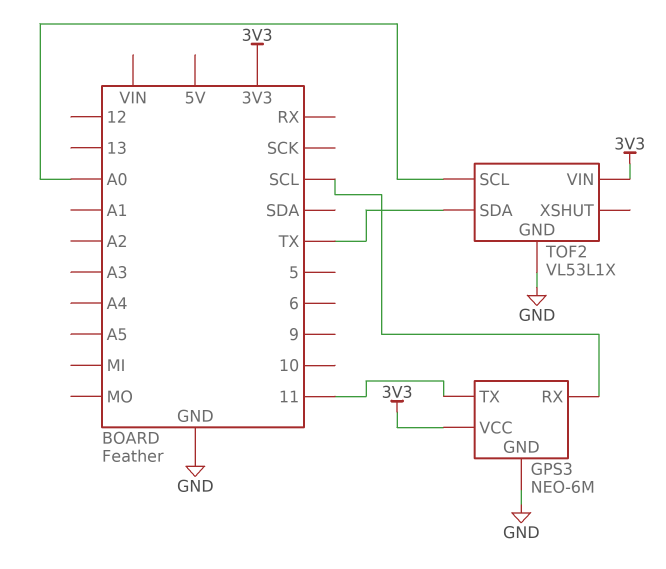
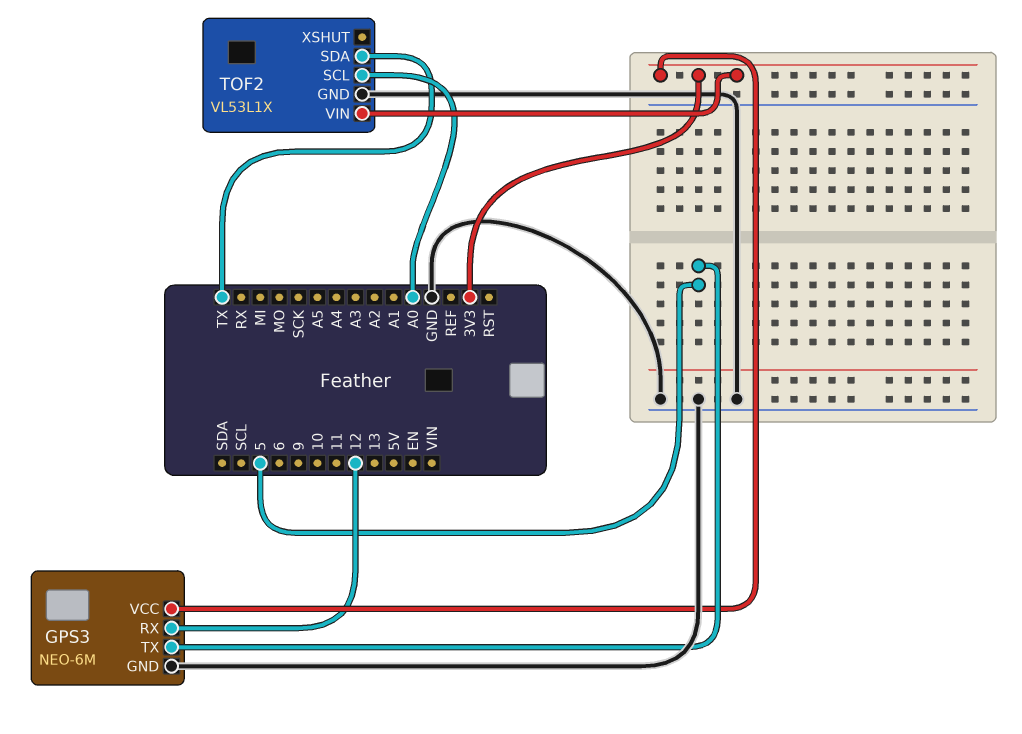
GPS3 pin RX: SCL -> 12
GPS3 pin TX: 11 -> 5

